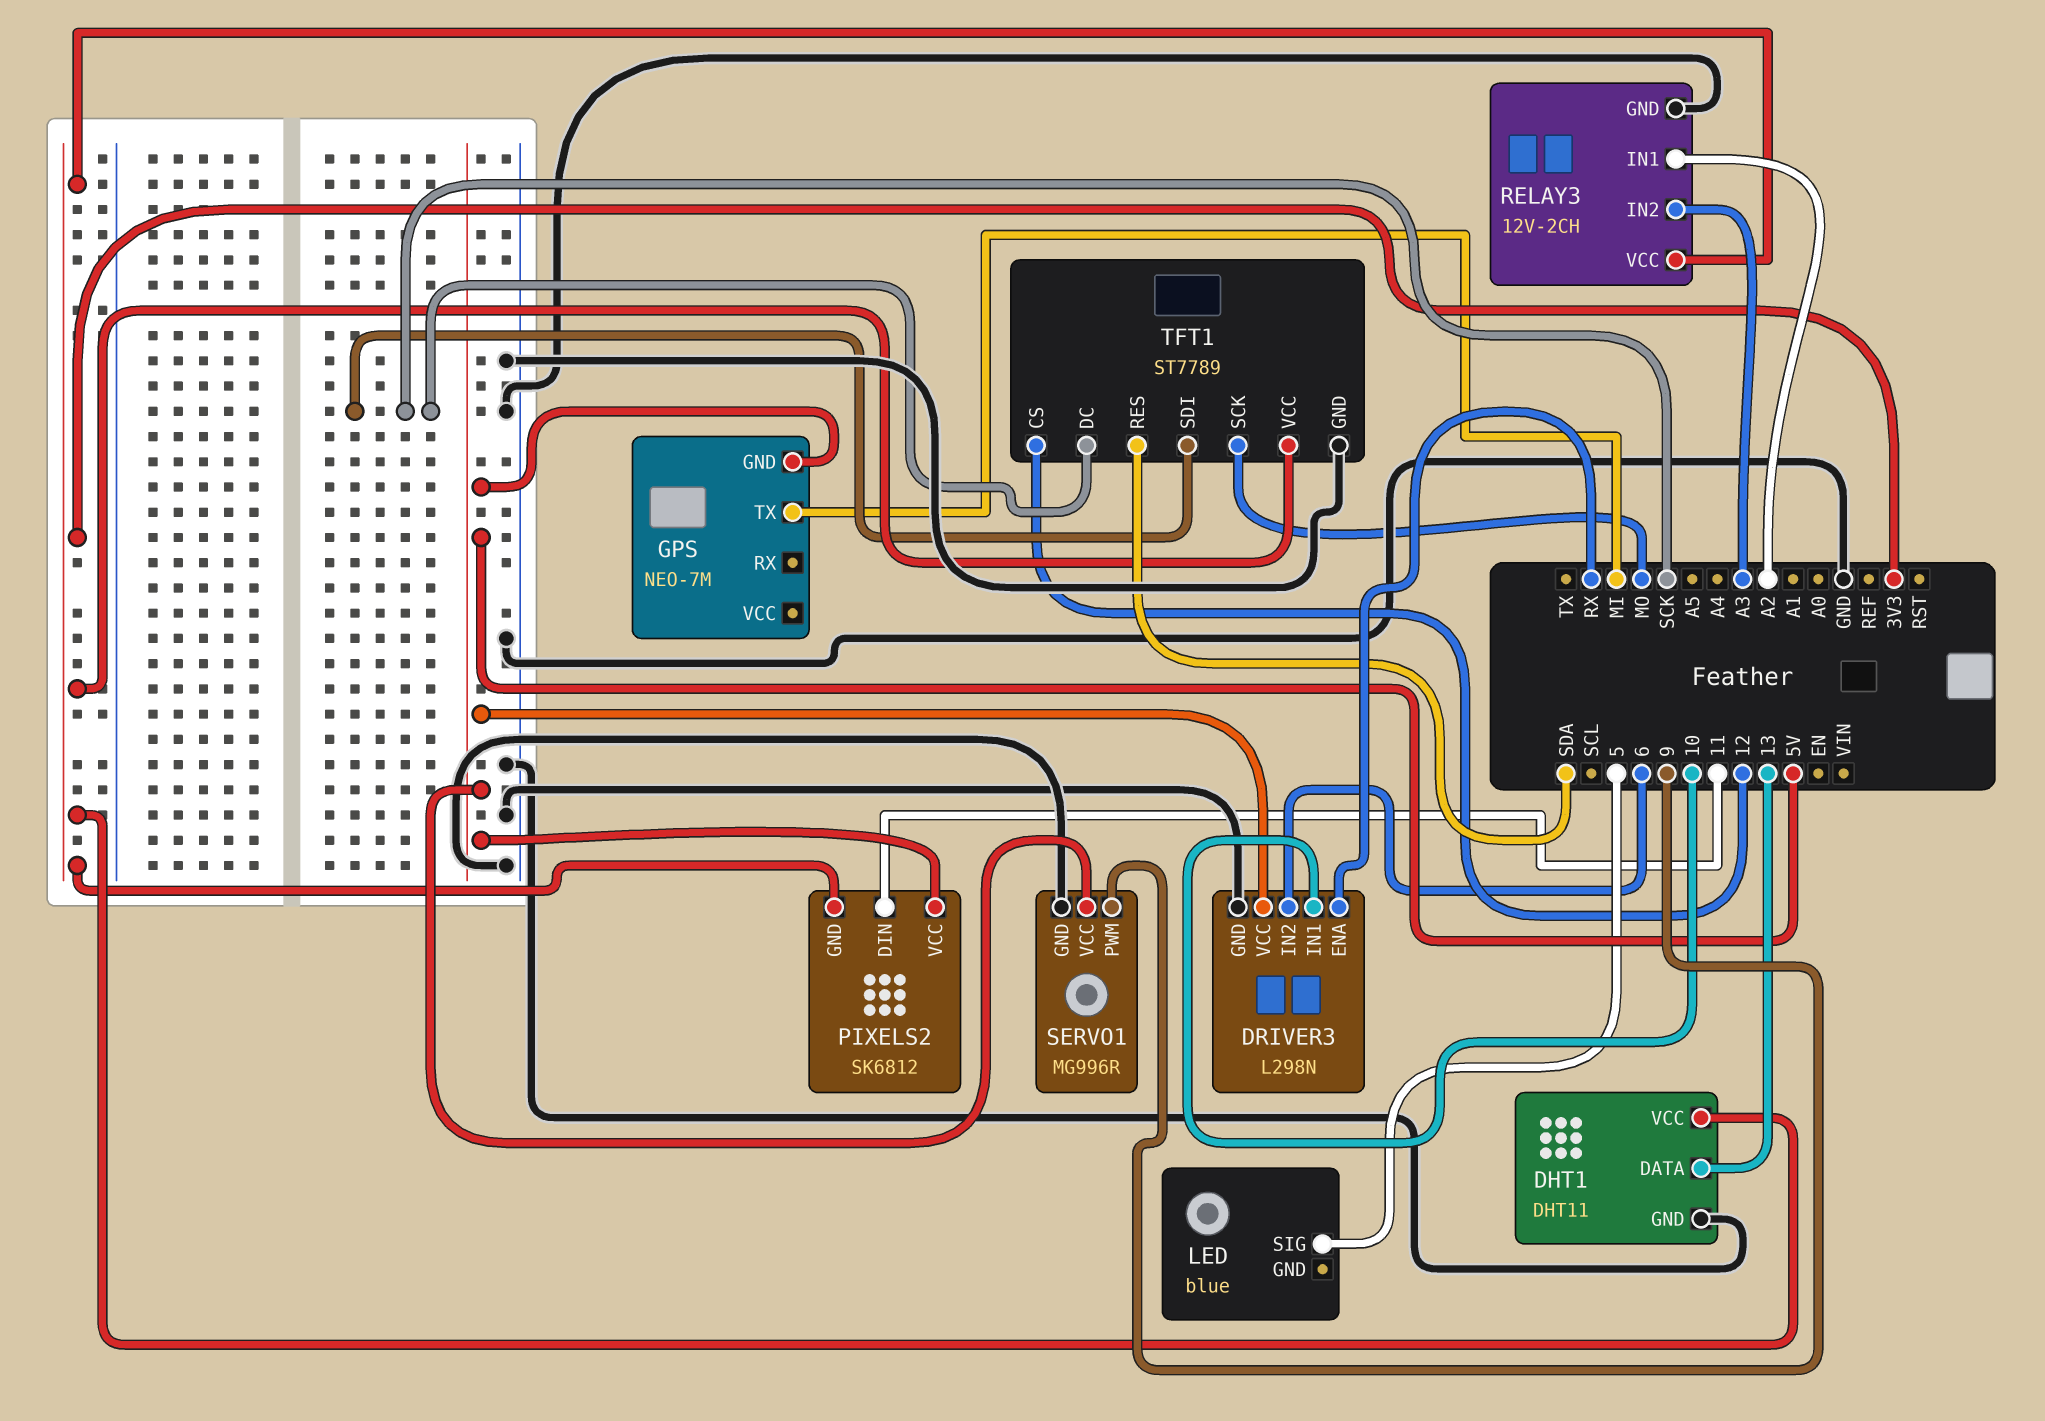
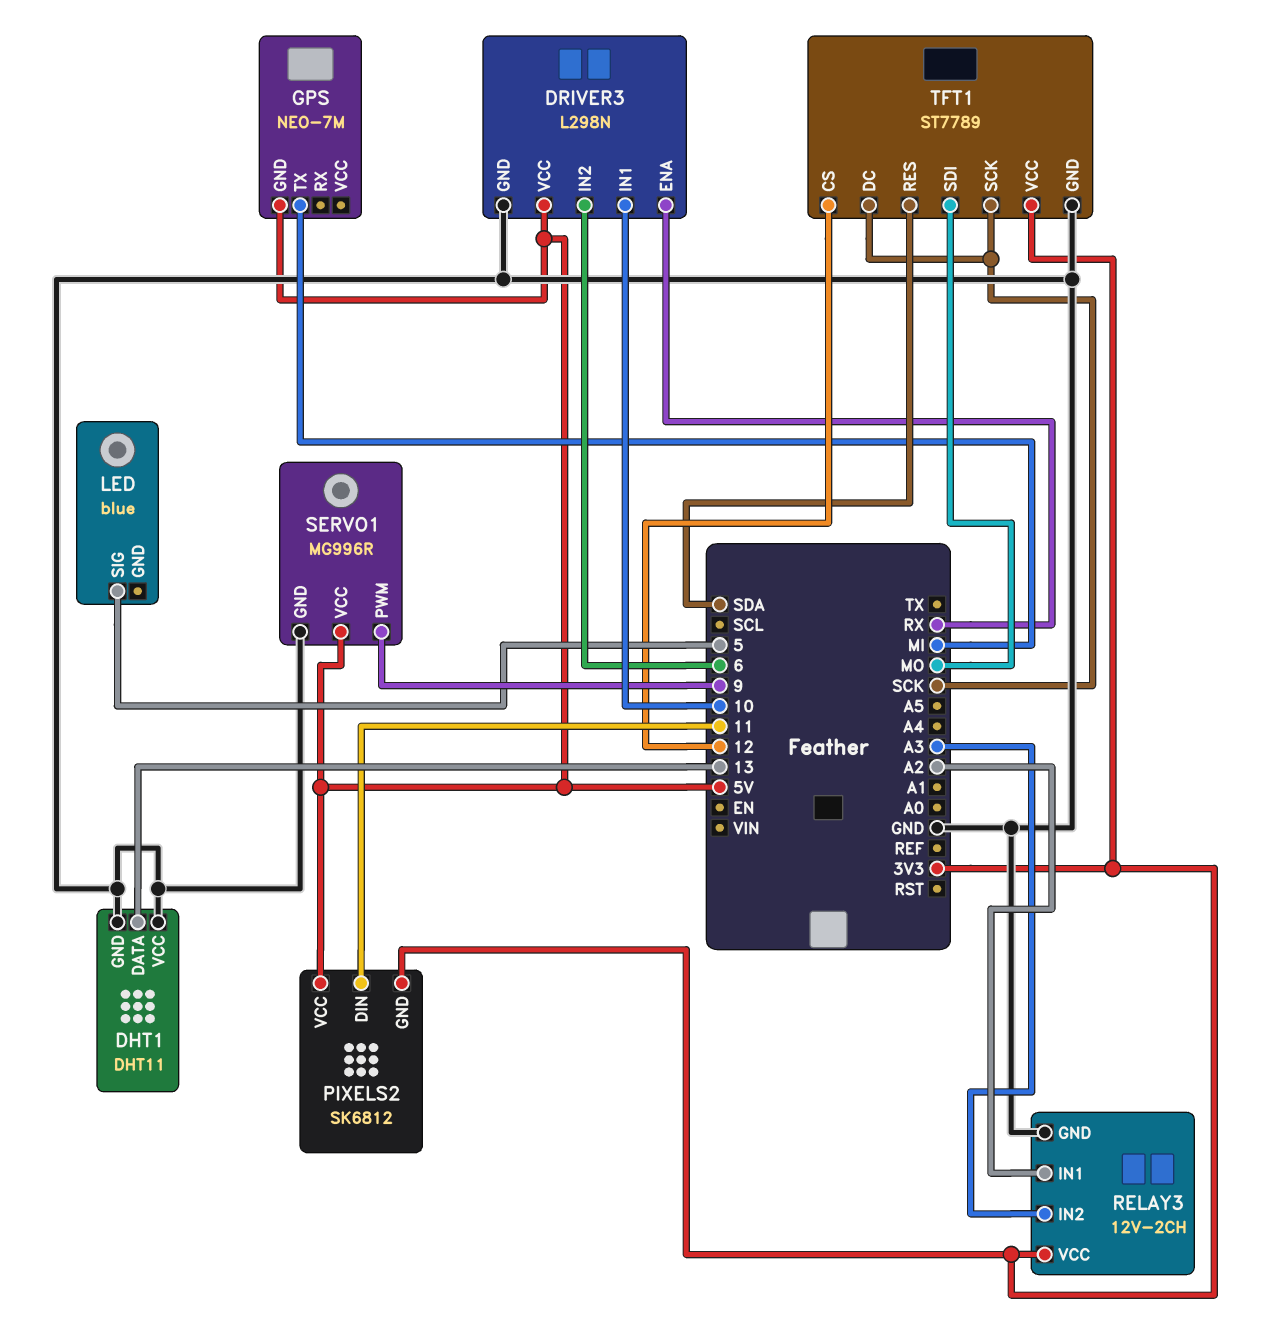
DHT1 pin VCC: 3V3 -> GND
TFT1 pin SCK: MO -> SCK
TFT1 pin SDI: SCK -> MO

